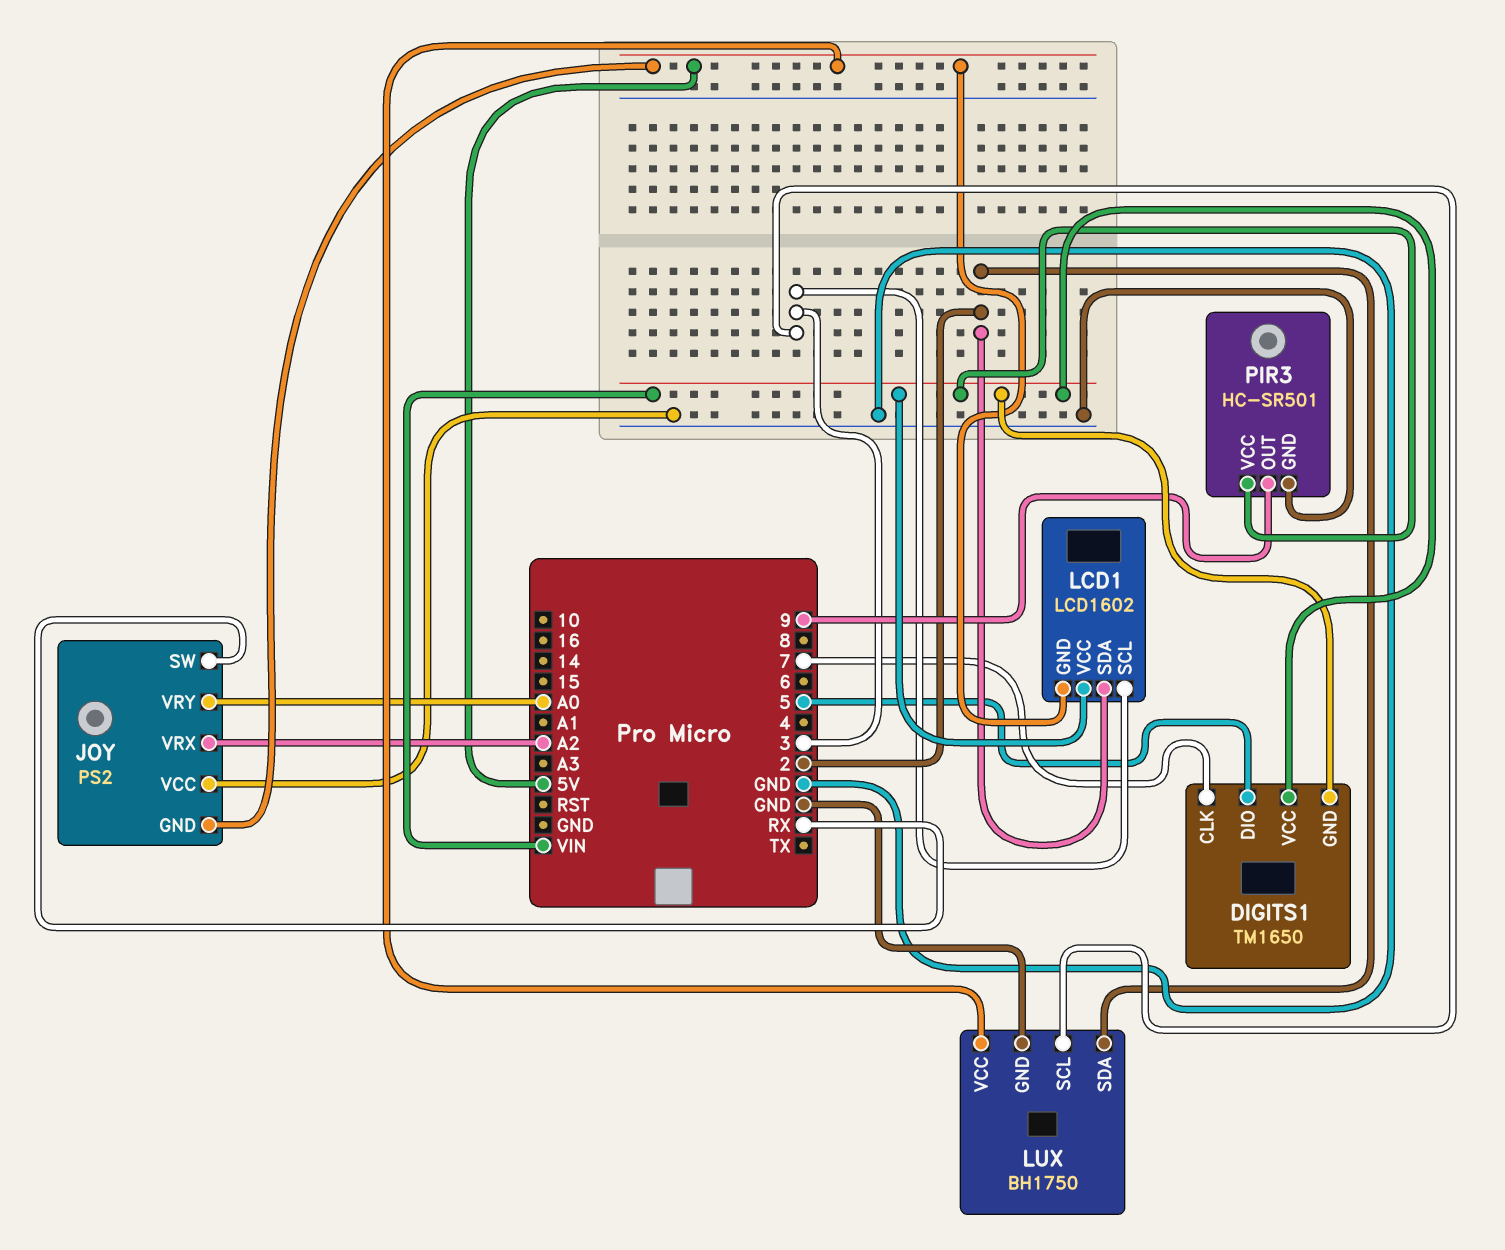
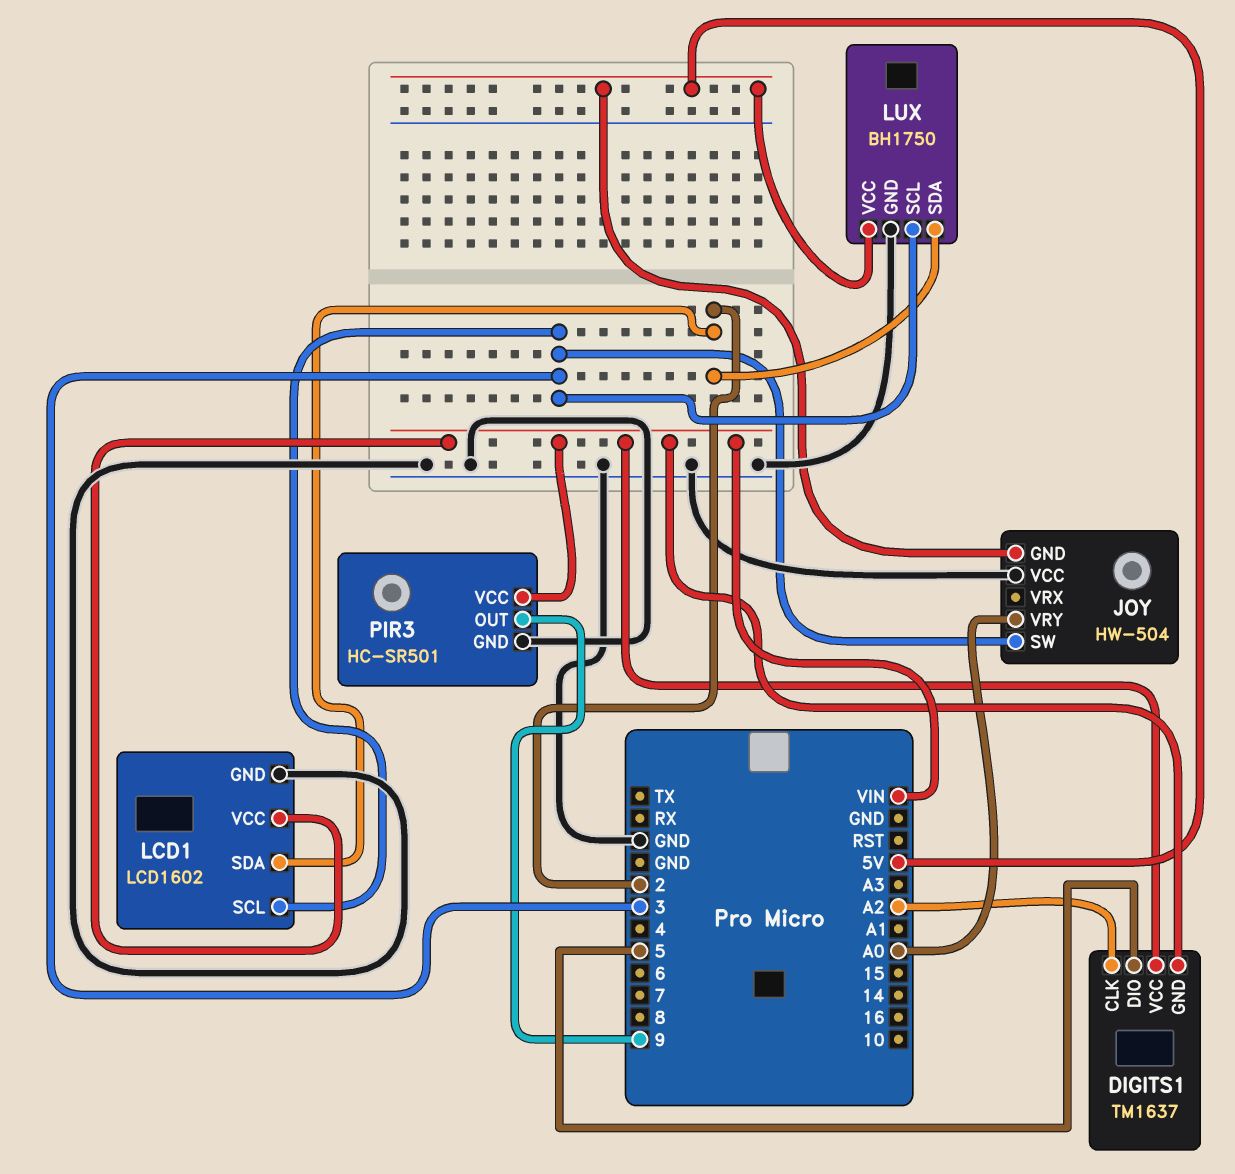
DIGITS1: TM1650 -> TM1637
DIGITS1 pin CLK: 7 -> A2
JOY: PS2 -> HW-504
JOY pin SW: RX -> 3
JOY pin VRX: A2 -> none
LCD1 pin GND: 5V -> GND

